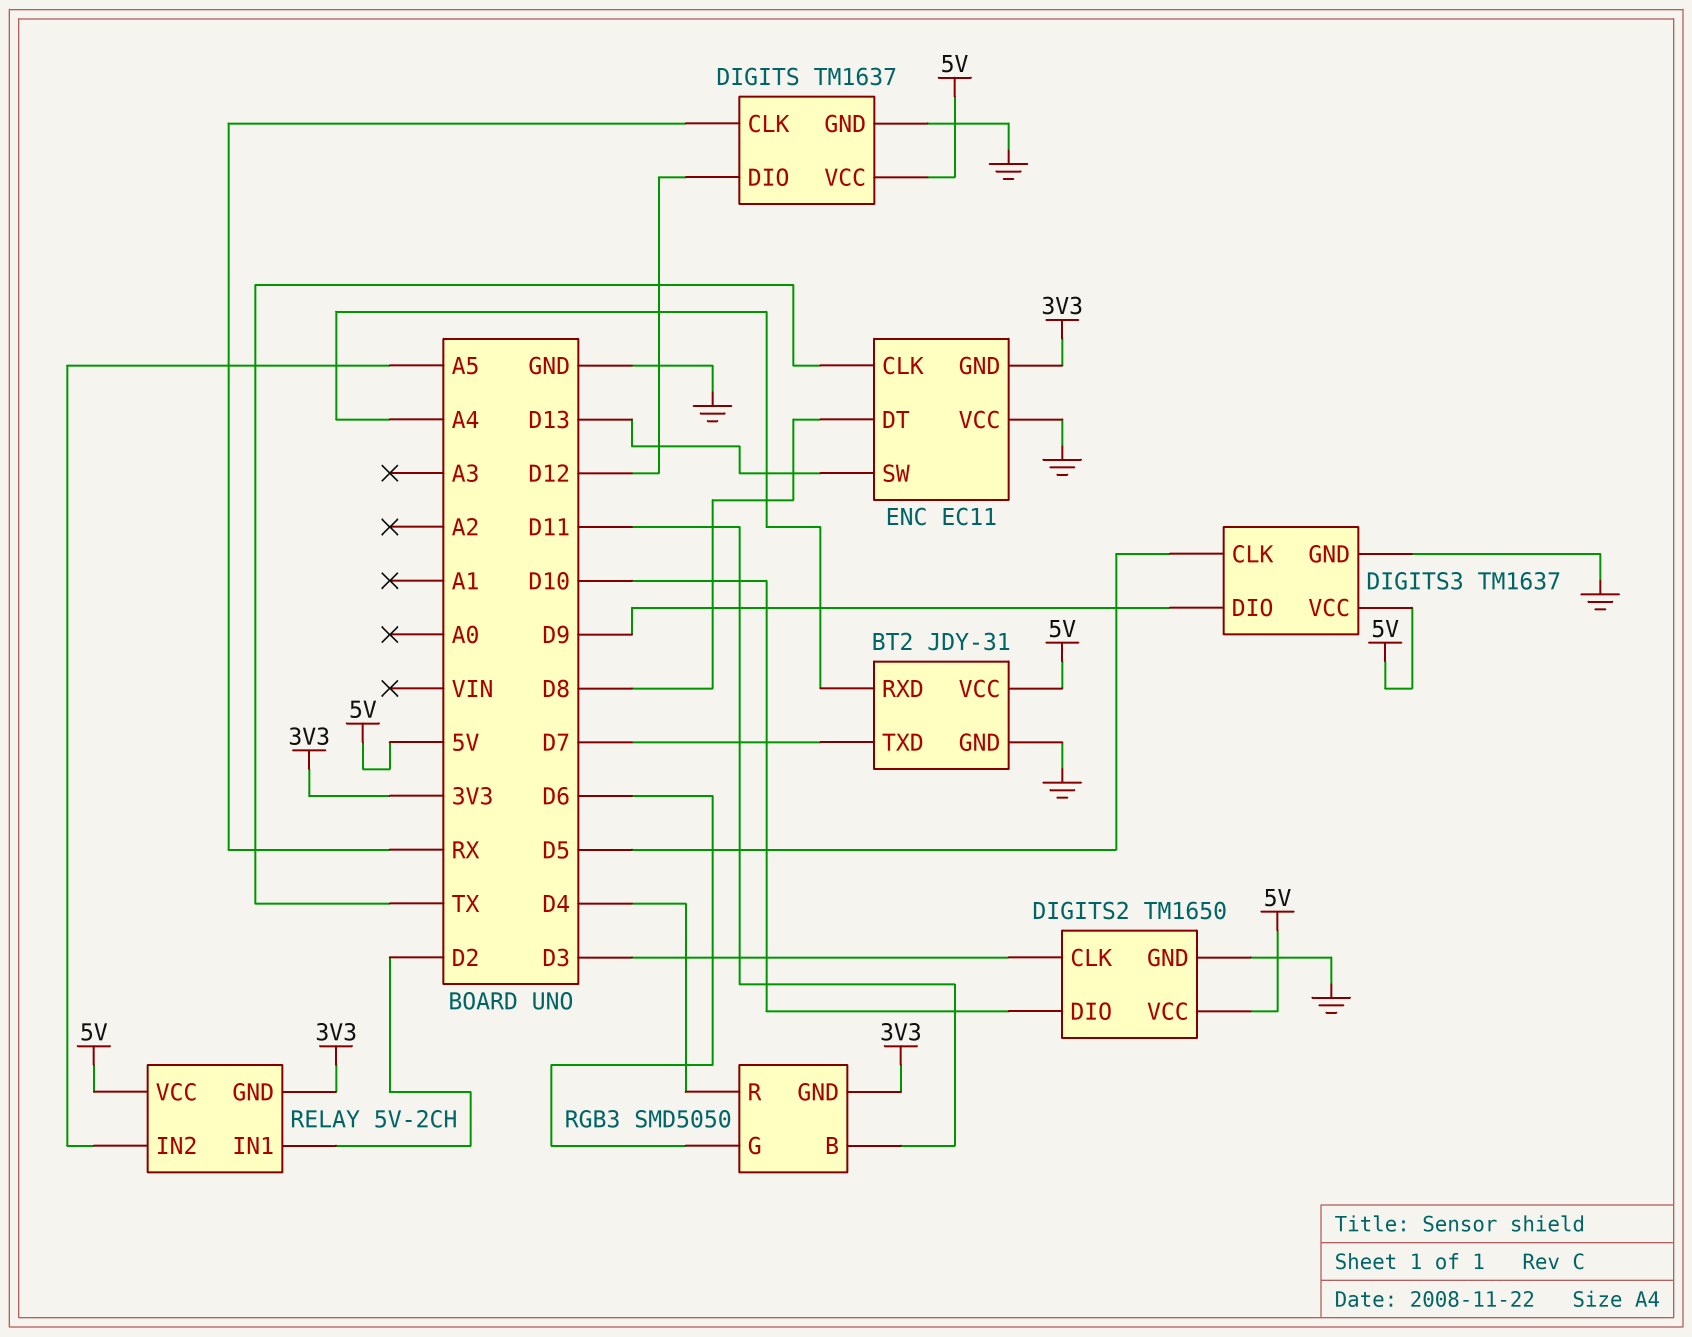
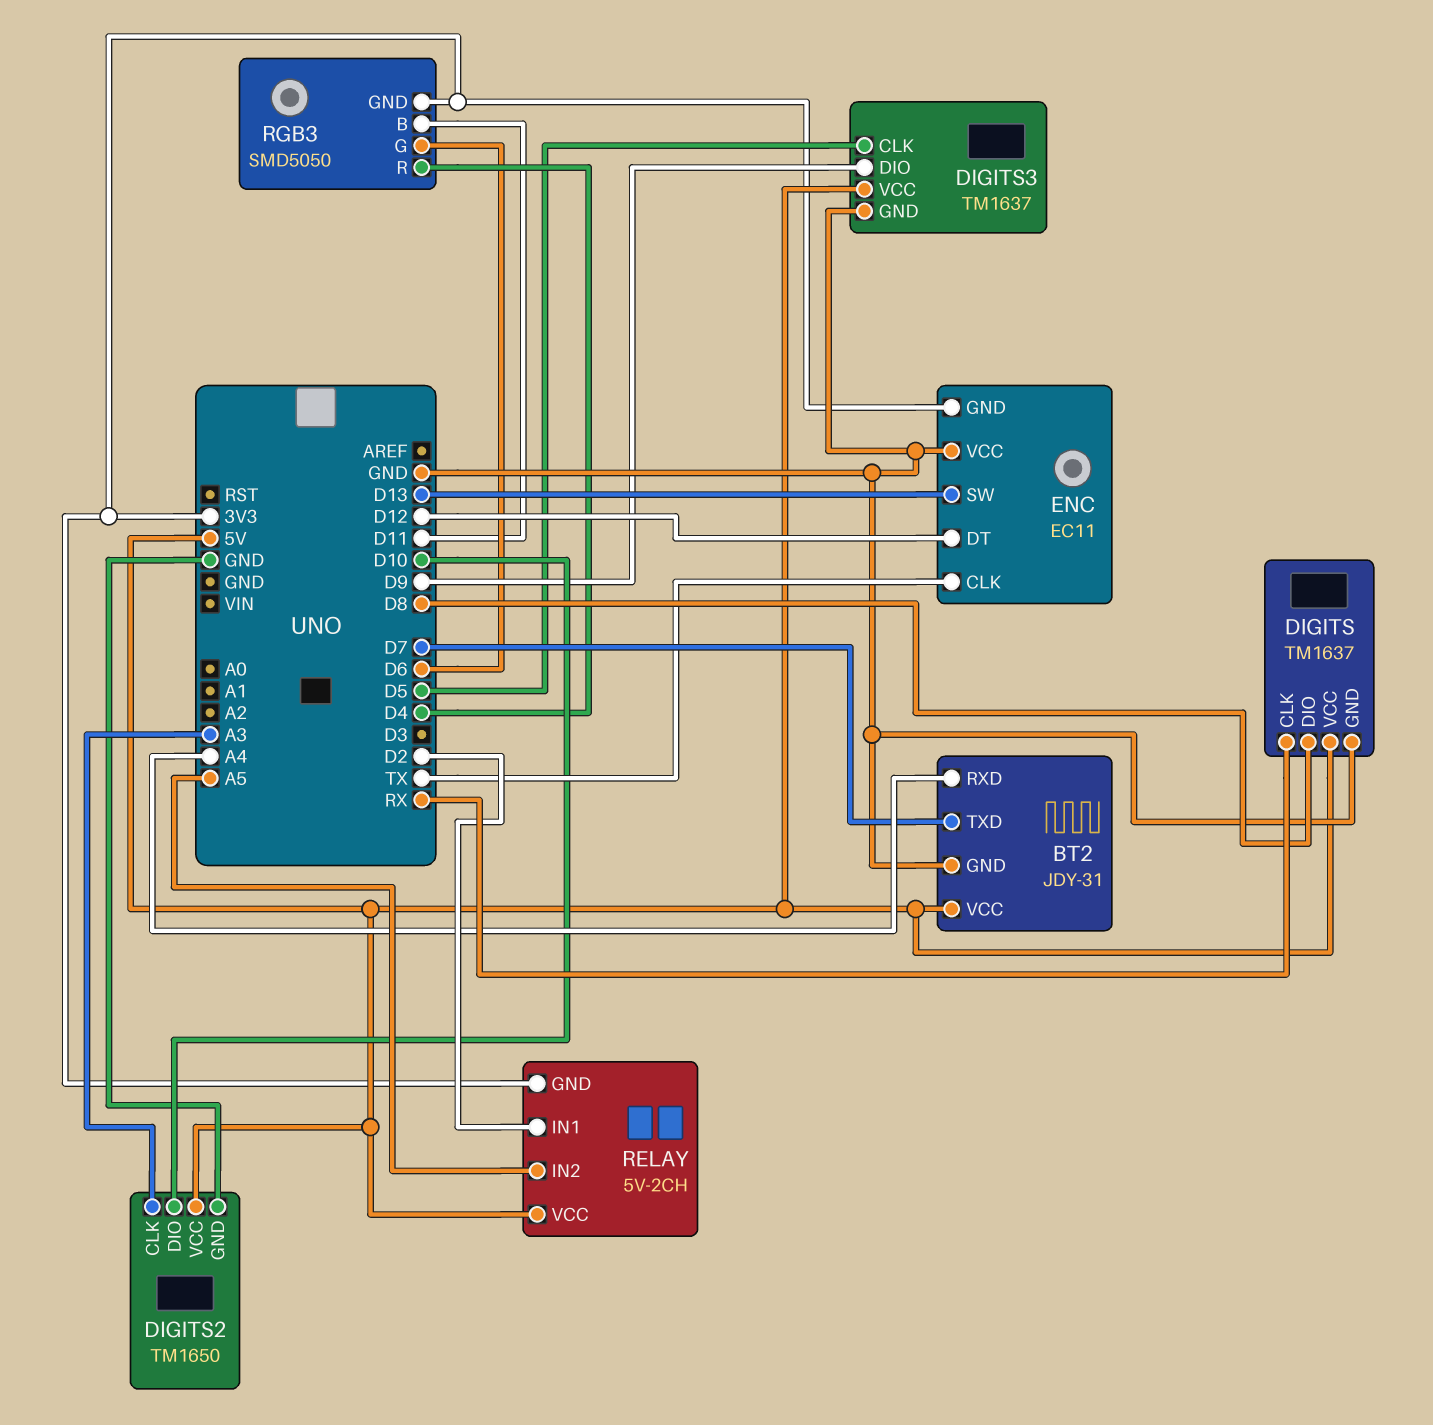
DIGITS pin DIO: D12 -> D8
DIGITS2 pin CLK: D3 -> A3
ENC pin DT: D8 -> D12

